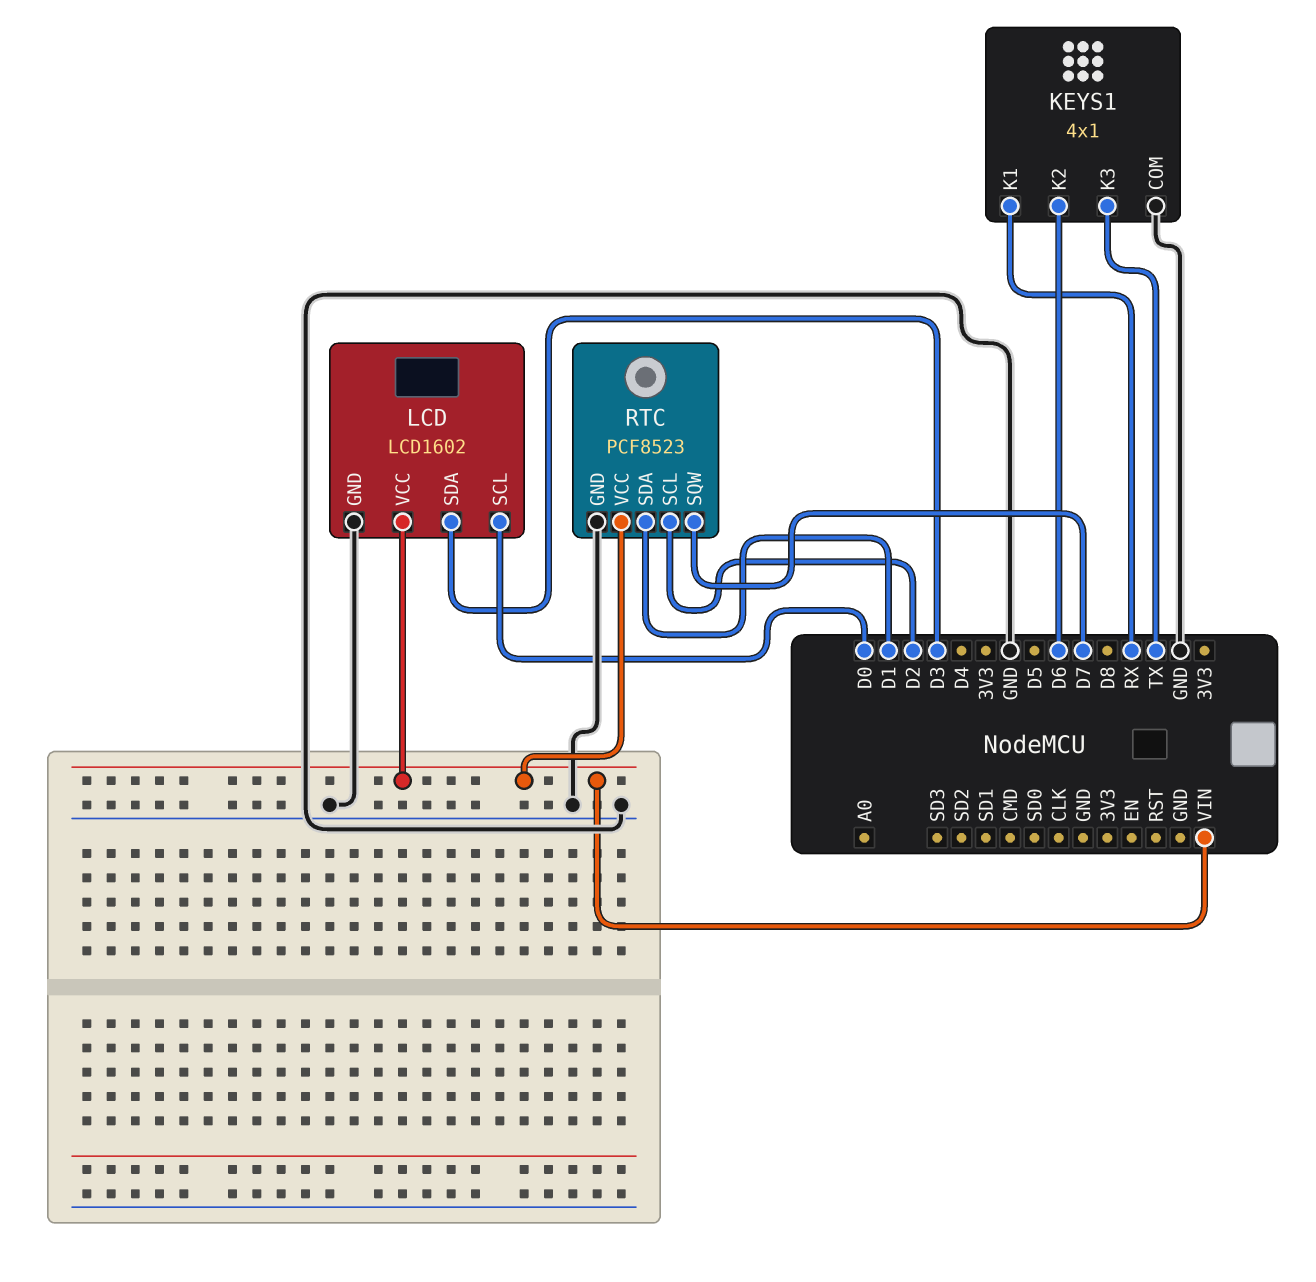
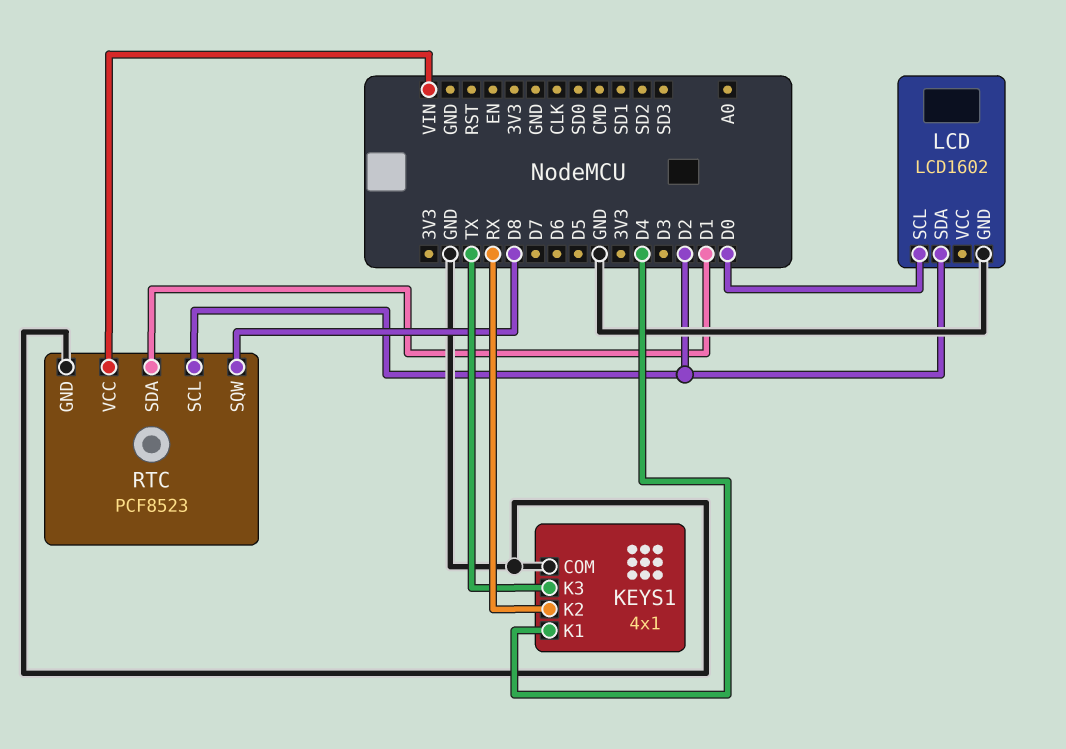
KEYS1 pin K1: RX -> D4
KEYS1 pin K2: D6 -> RX
LCD pin SDA: D3 -> D2
LCD pin VCC: VIN -> none
RTC pin SQW: D7 -> D8

